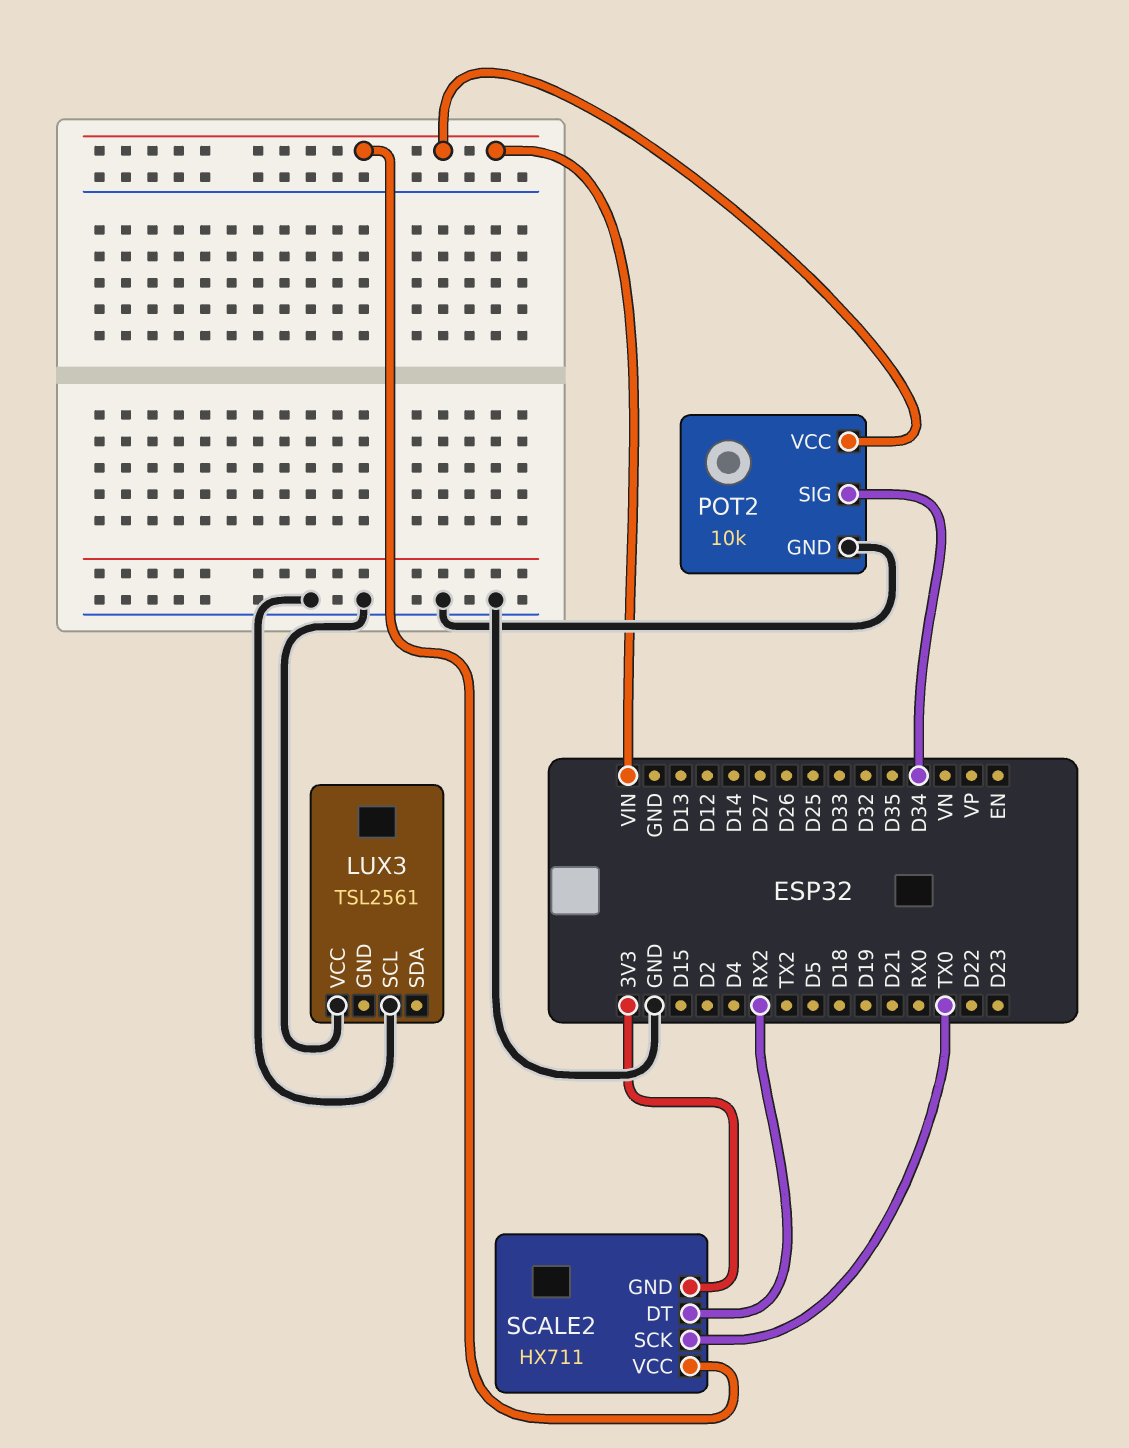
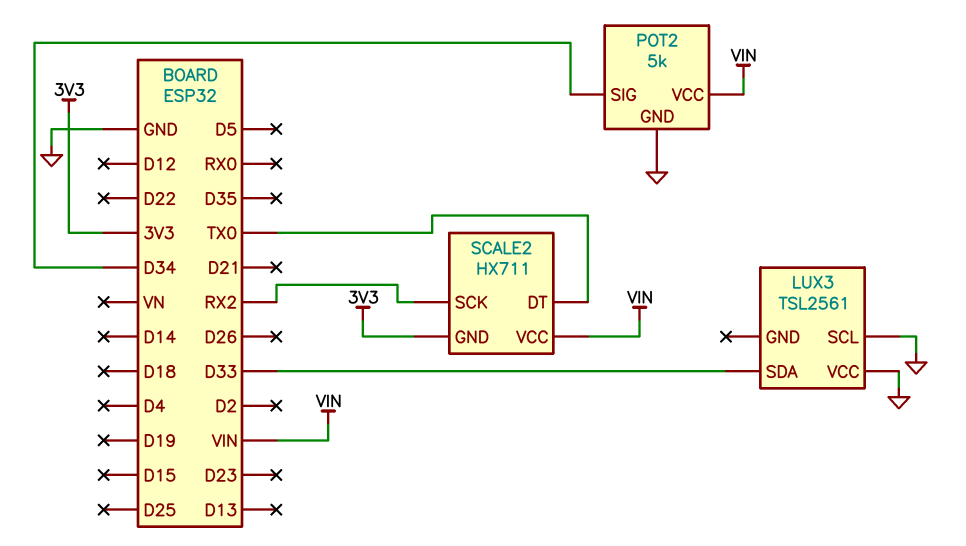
LUX3 pin SDA: none -> D33
POT2: 10k -> 5k
SCALE2 pin DT: RX2 -> TX0
SCALE2 pin SCK: TX0 -> RX2

